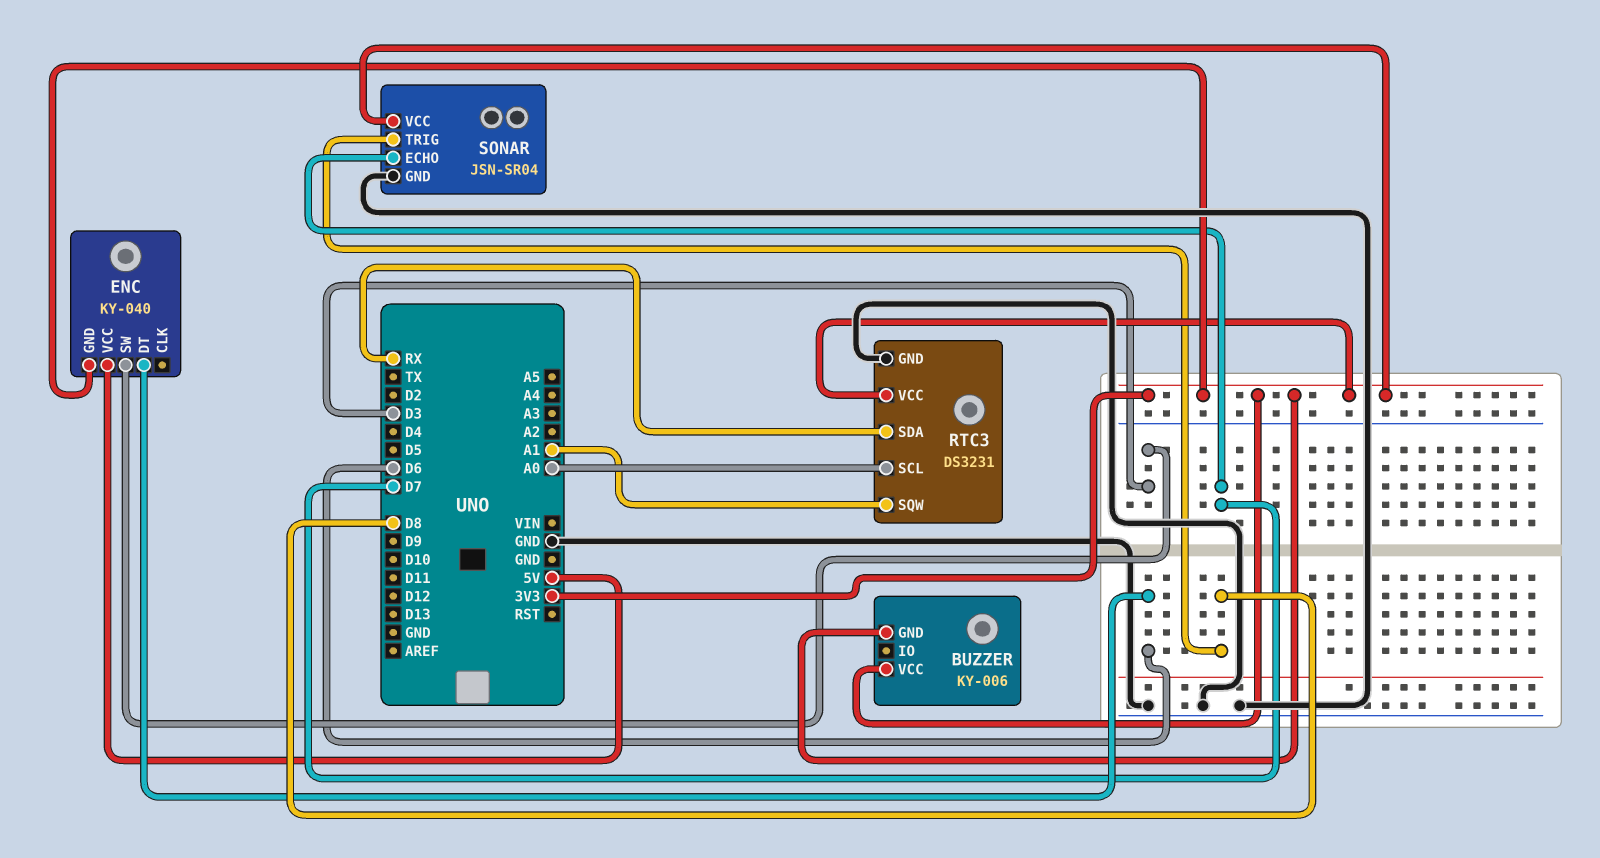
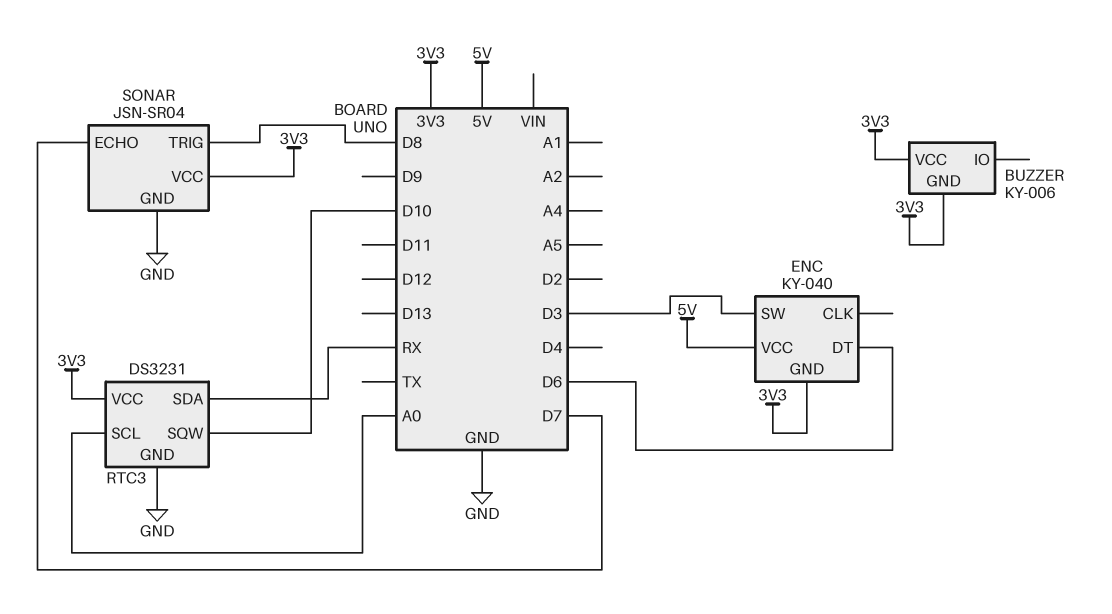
RTC3 pin SQW: A1 -> D10

